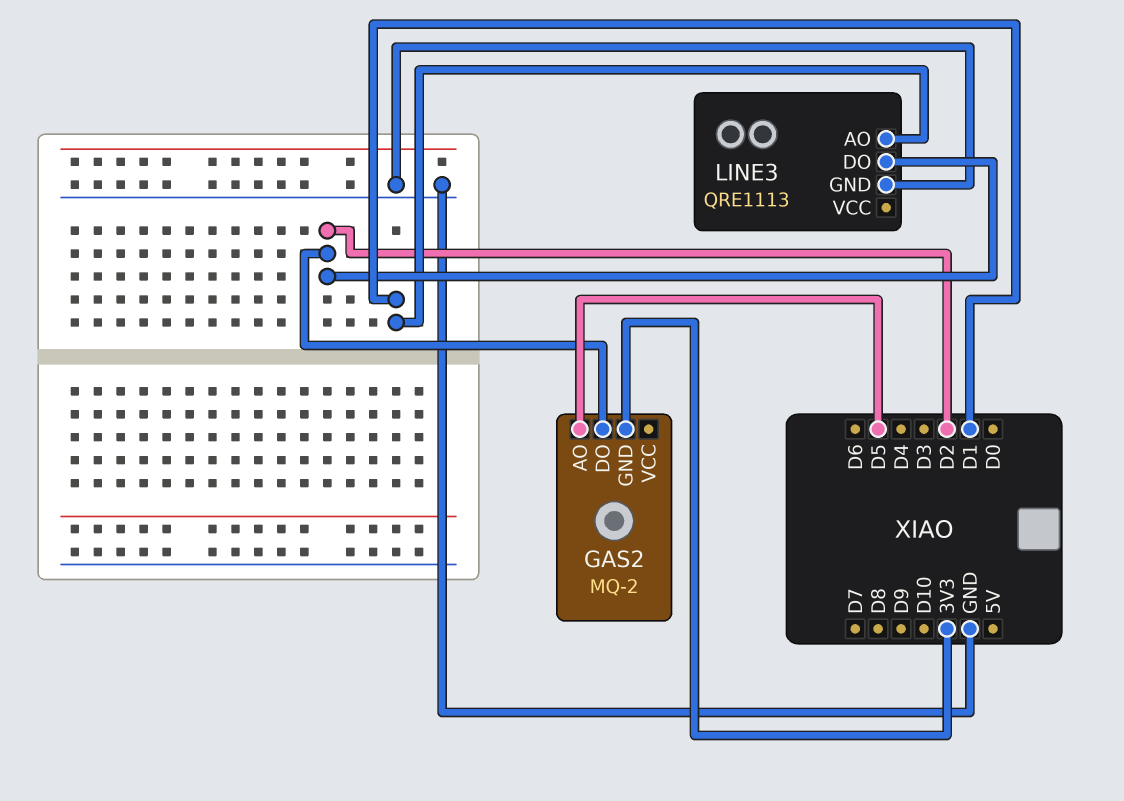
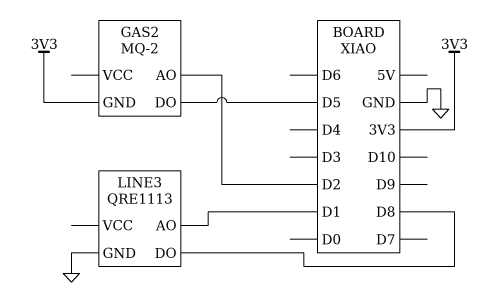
GAS2 pin AO: D5 -> D2
GAS2 pin DO: D2 -> D5
LINE3 pin DO: D2 -> D8

